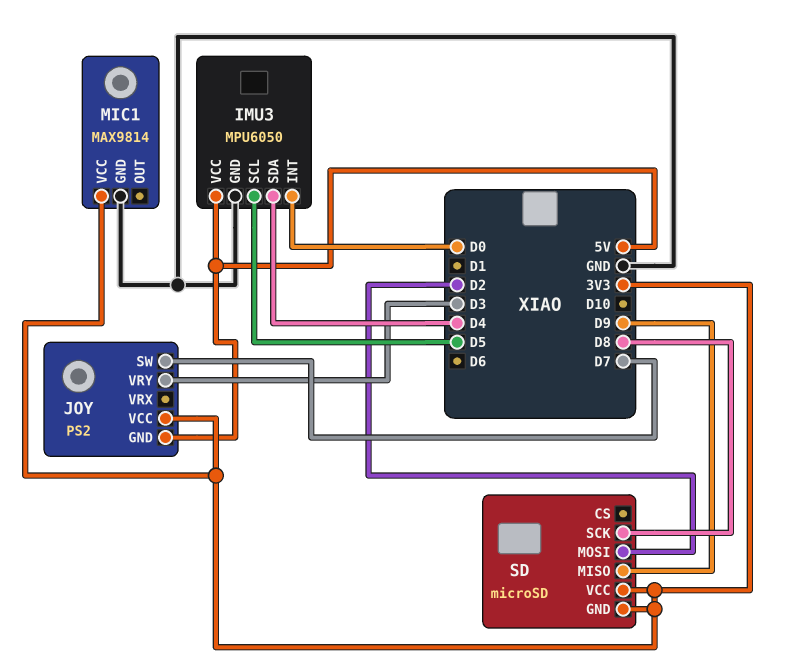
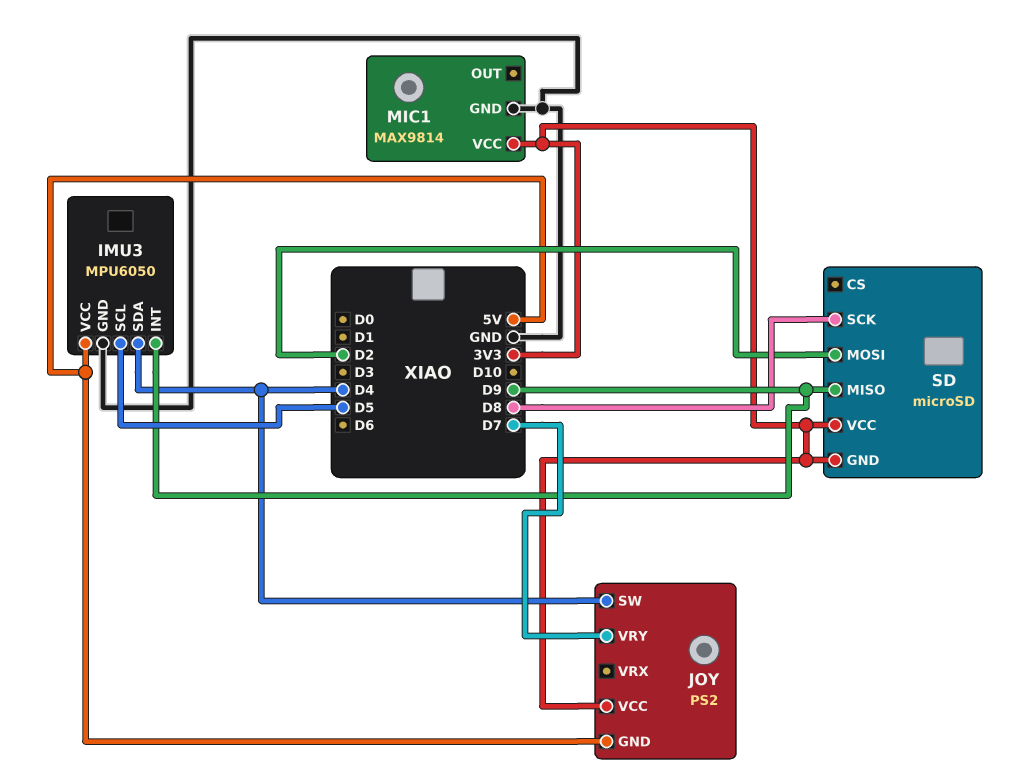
IMU3 pin INT: D0 -> D9
JOY pin SW: D7 -> D4
JOY pin VRY: D3 -> D7

